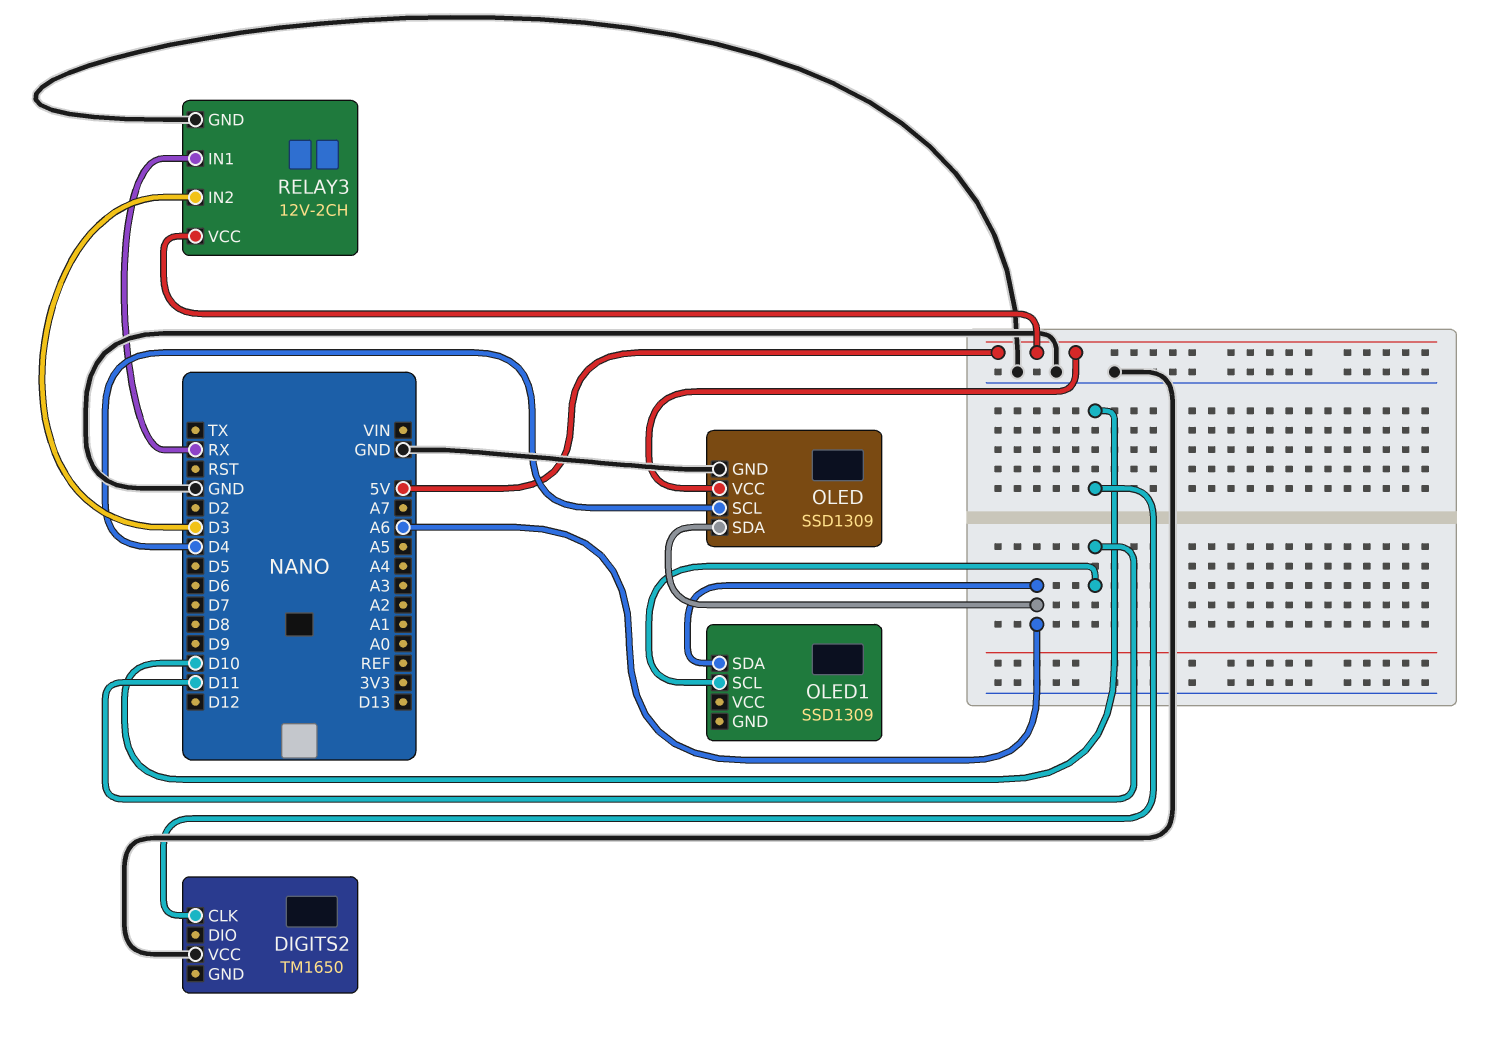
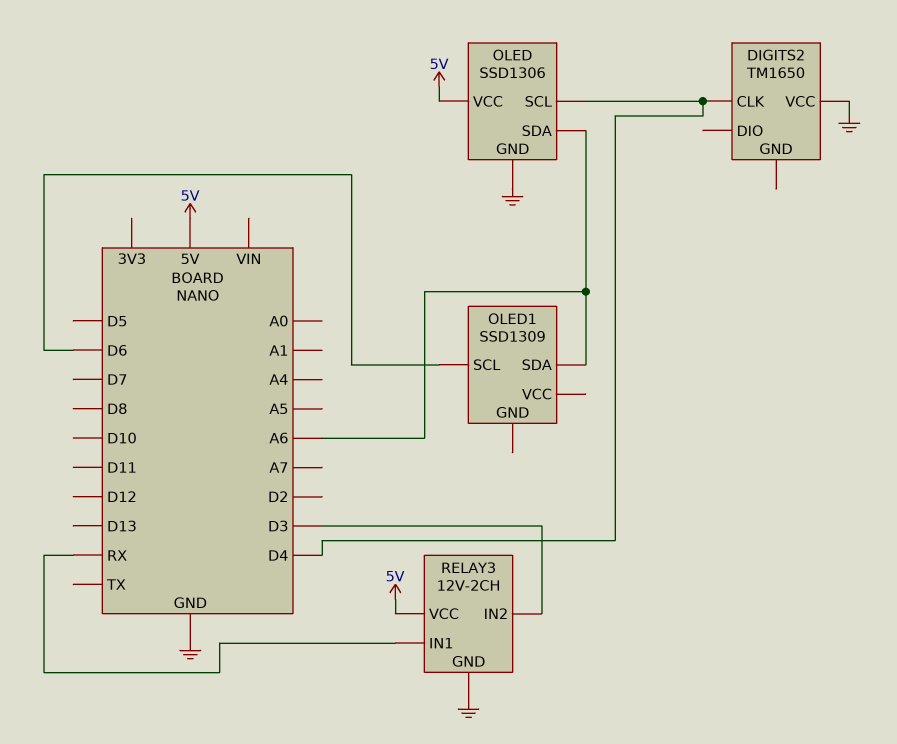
DIGITS2 pin CLK: D10 -> D4
OLED: SSD1309 -> SSD1306
OLED1 pin SCL: D11 -> D6

